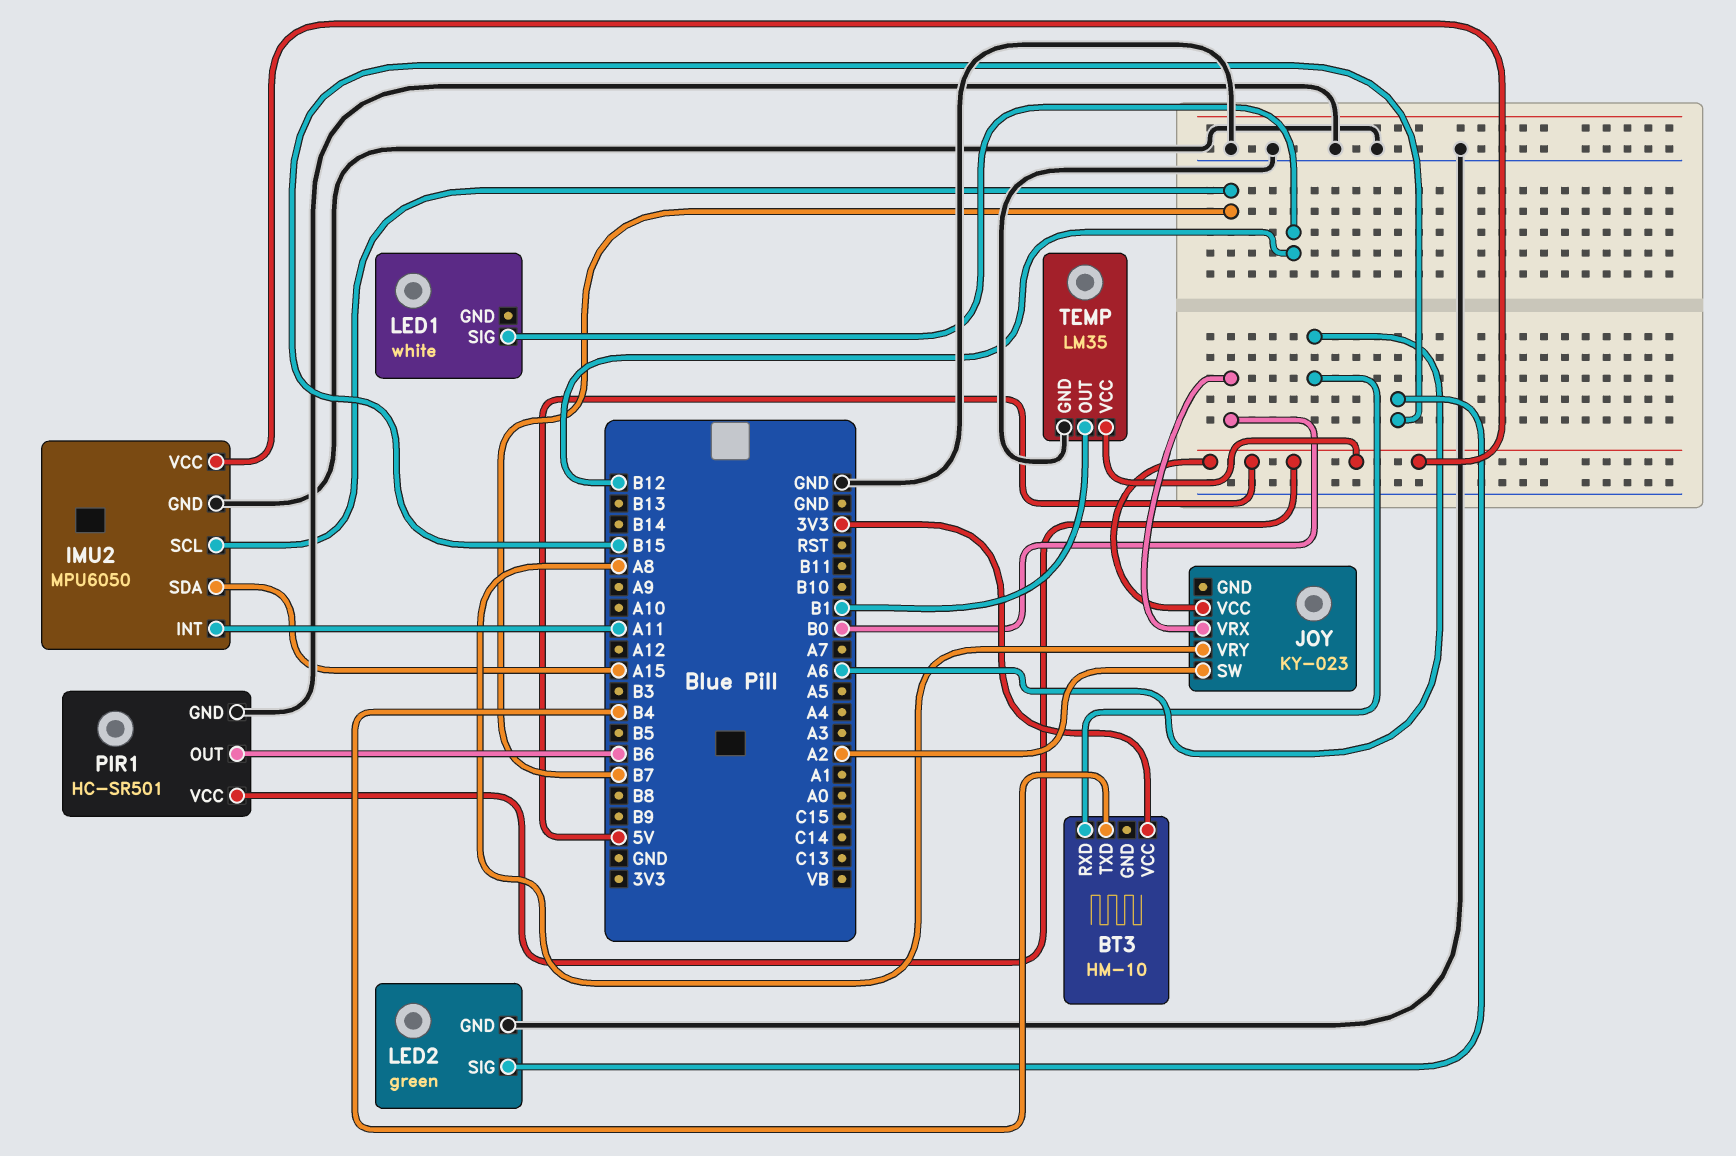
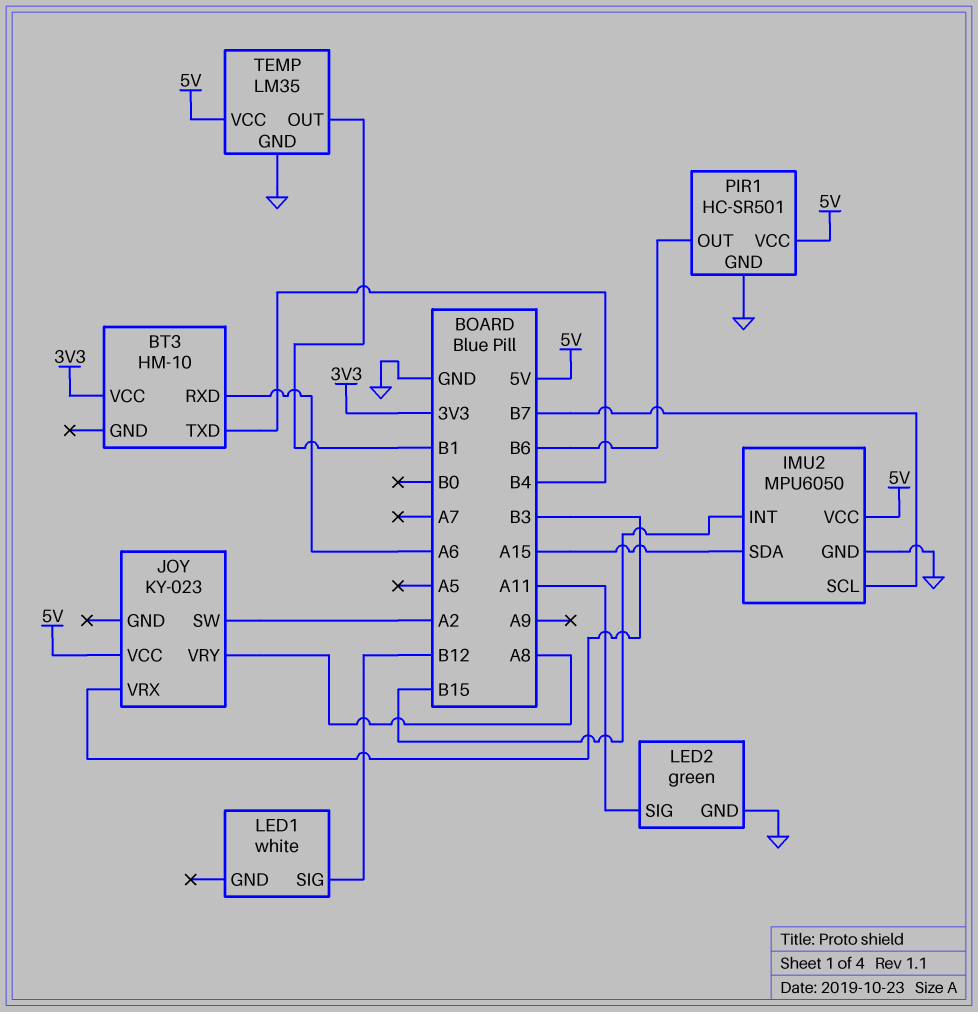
IMU2 pin INT: A11 -> B15
JOY pin VRX: B0 -> B3
LED2 pin SIG: B15 -> A11

